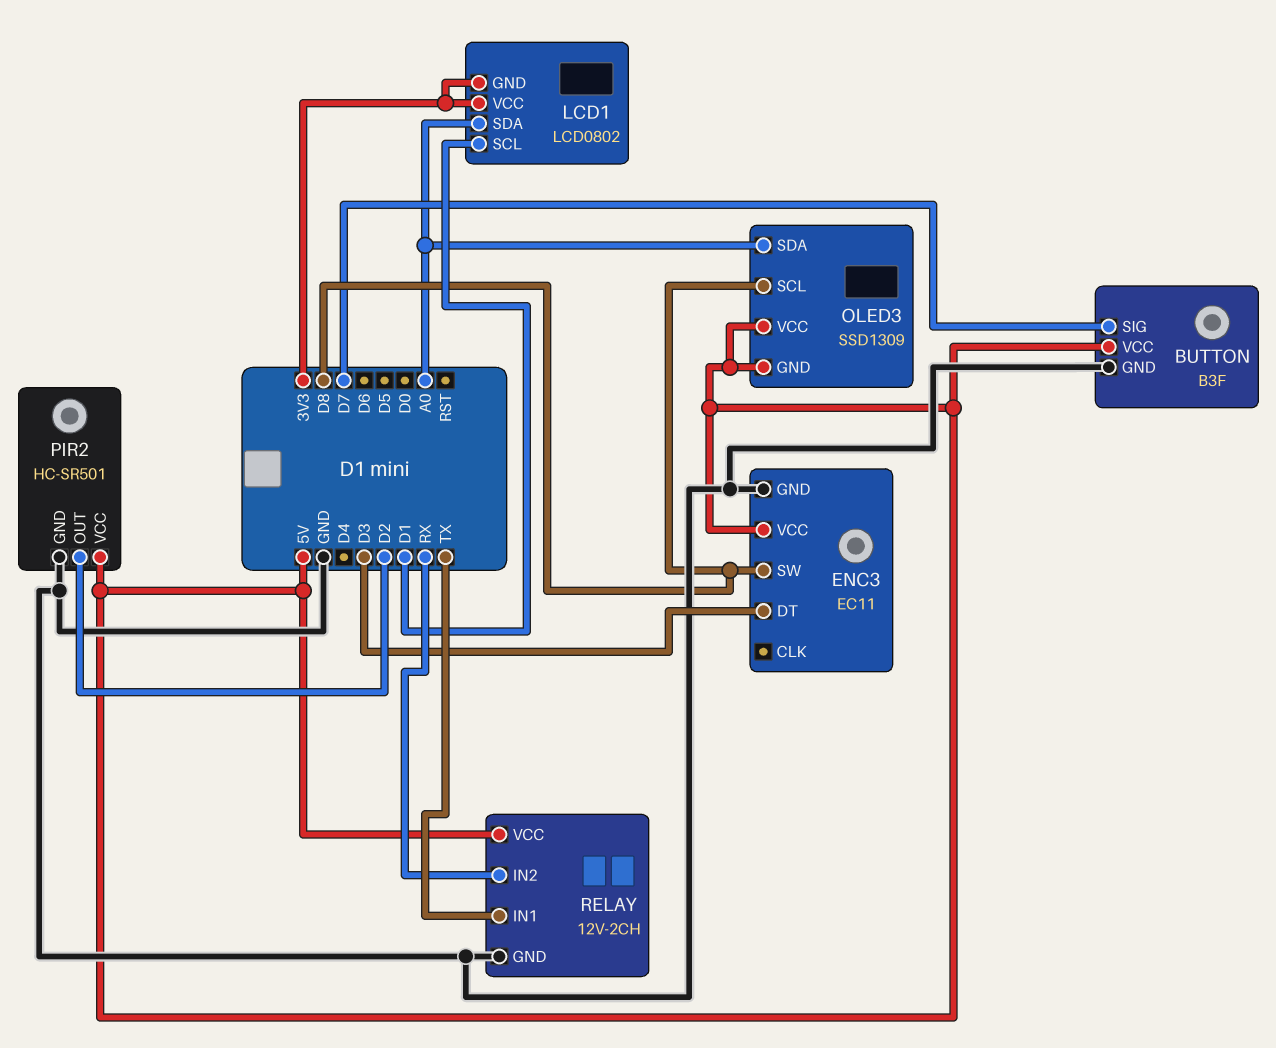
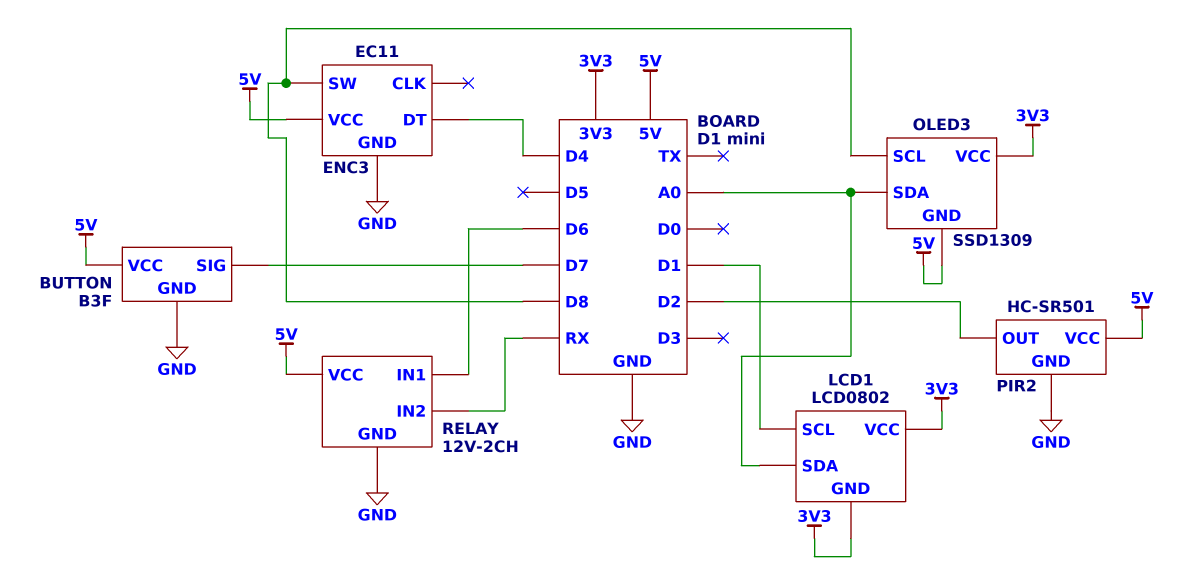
ENC3 pin DT: D3 -> D4
OLED3 pin VCC: 5V -> 3V3
RELAY pin IN1: TX -> D6

